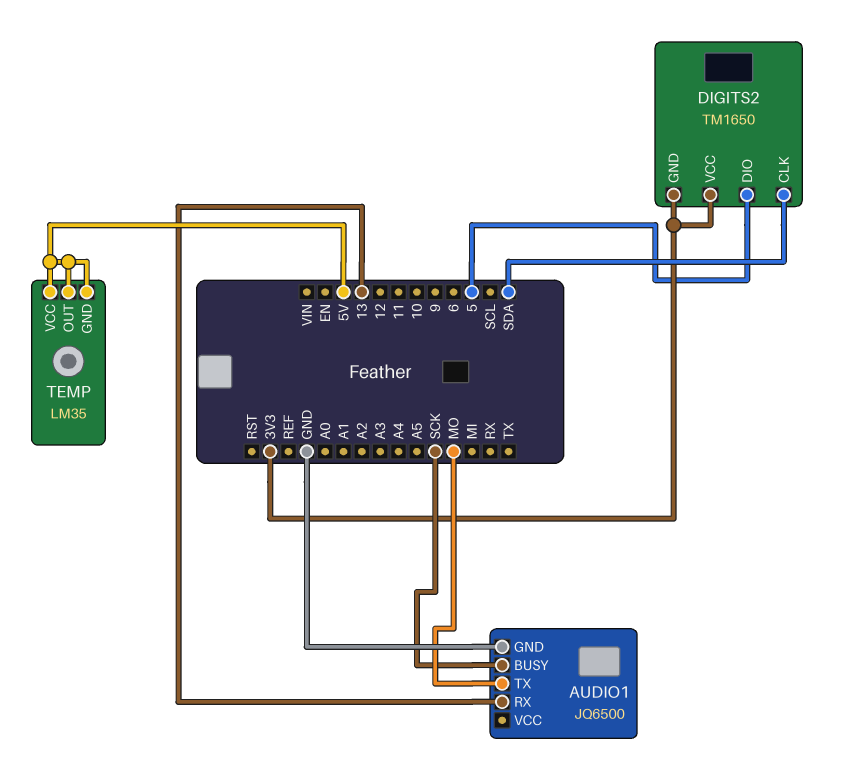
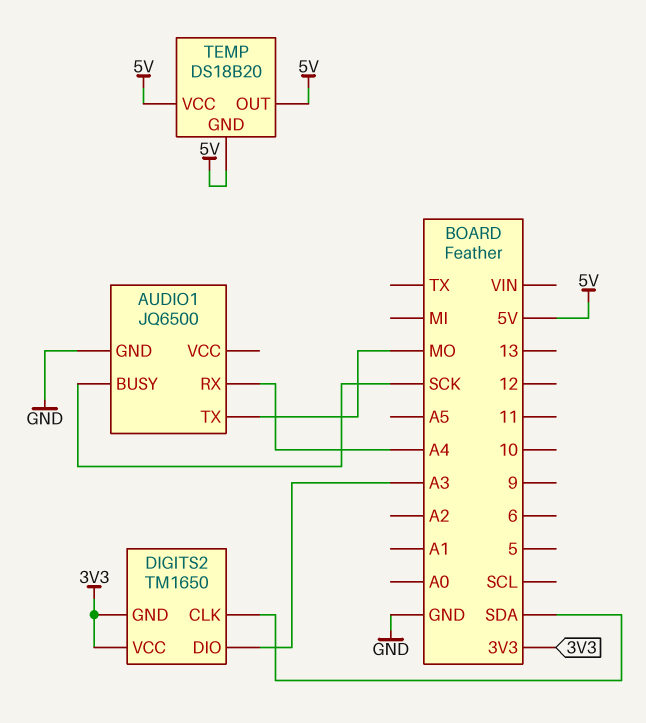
AUDIO1 pin RX: 13 -> A4
DIGITS2 pin DIO: 5 -> A3
TEMP: LM35 -> DS18B20

